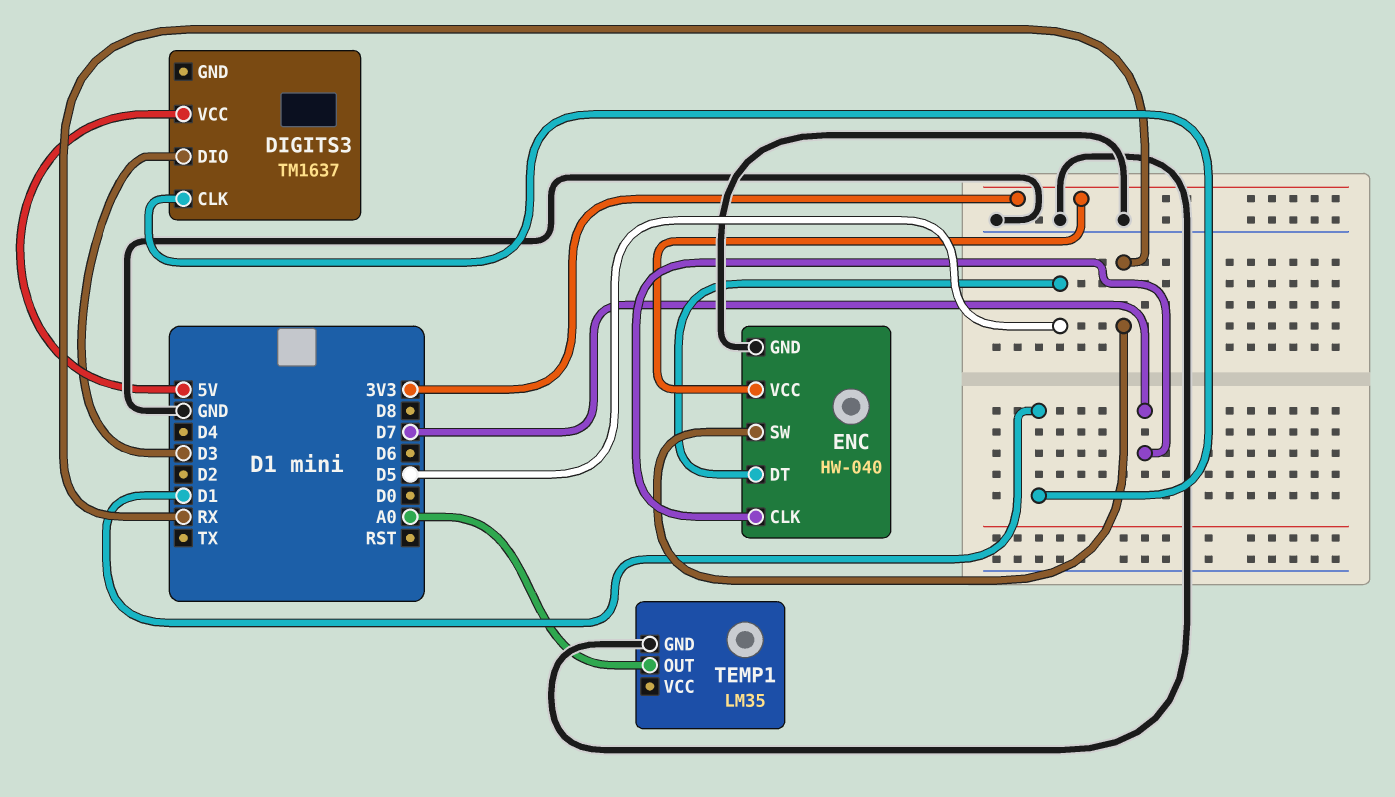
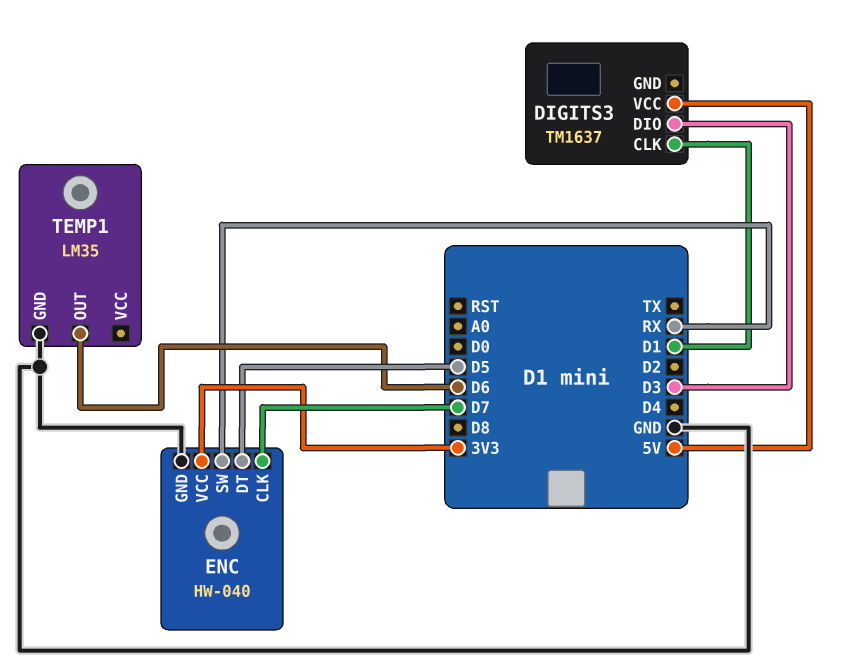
TEMP1 pin OUT: A0 -> D6

